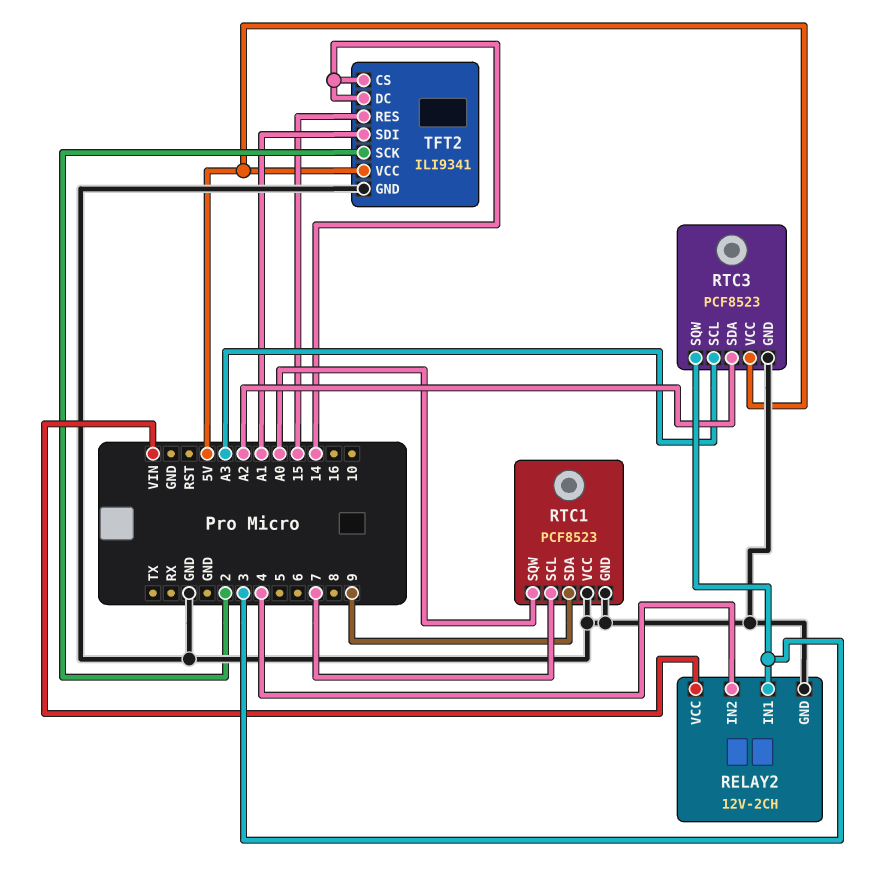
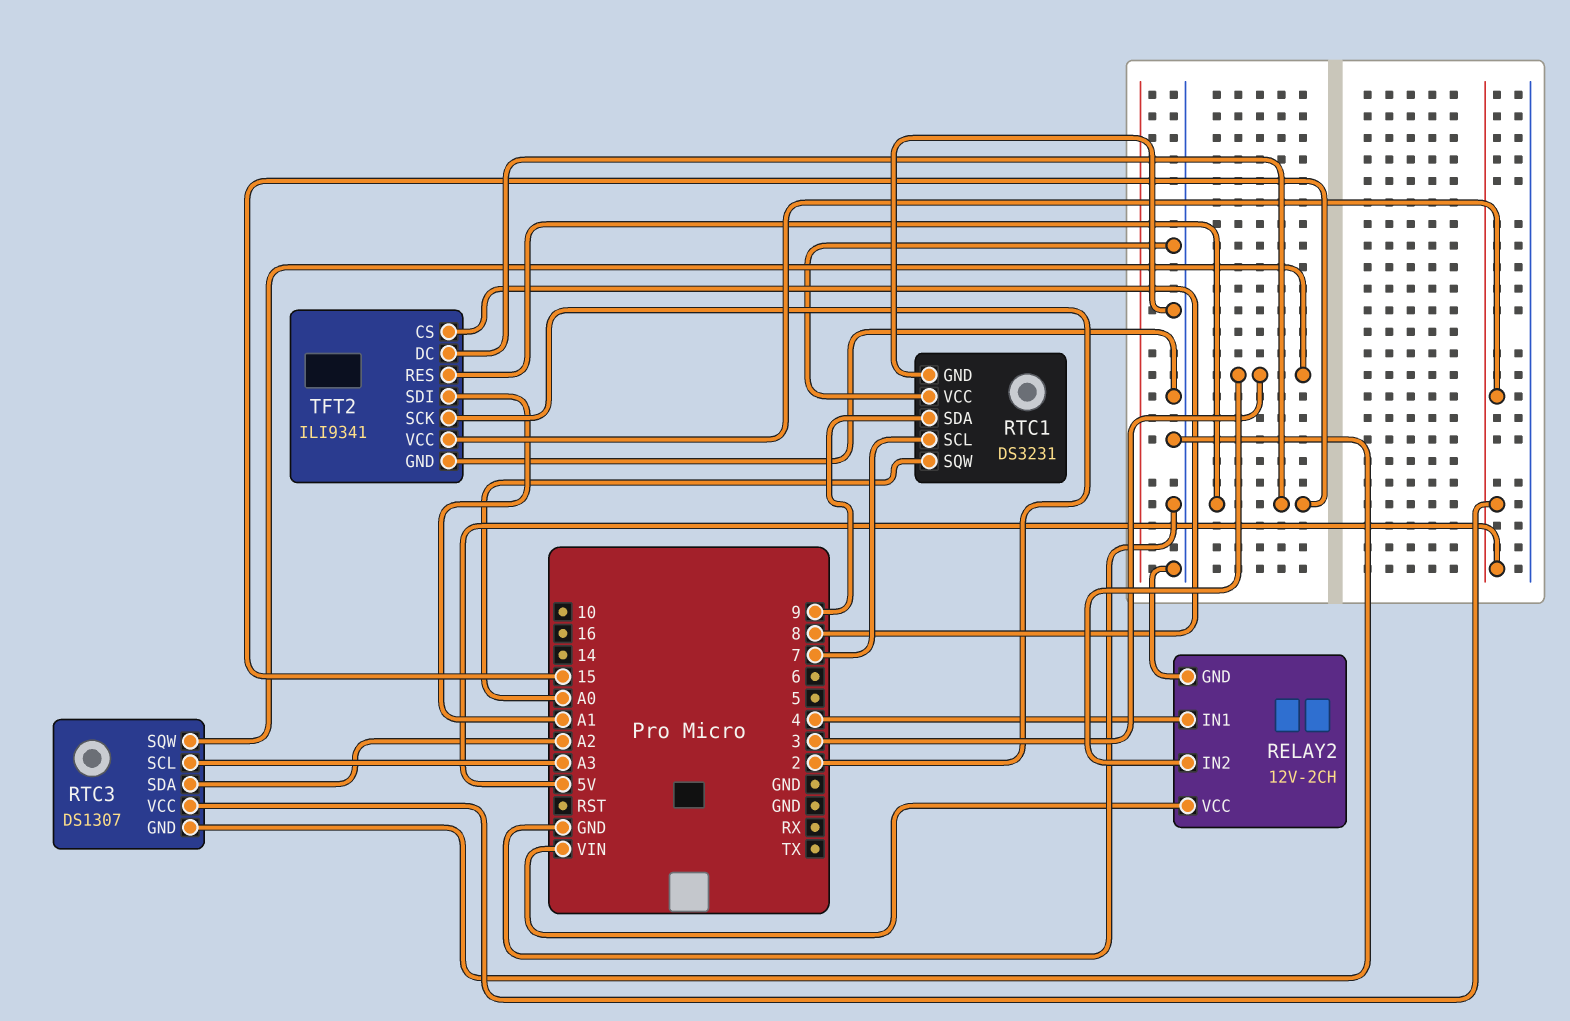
RELAY2 pin IN1: 3 -> 4
RELAY2 pin IN2: 4 -> 3
RTC1: PCF8523 -> DS3231
RTC3: PCF8523 -> DS1307
TFT2 pin CS: 14 -> 8
TFT2 pin DC: 14 -> 15

